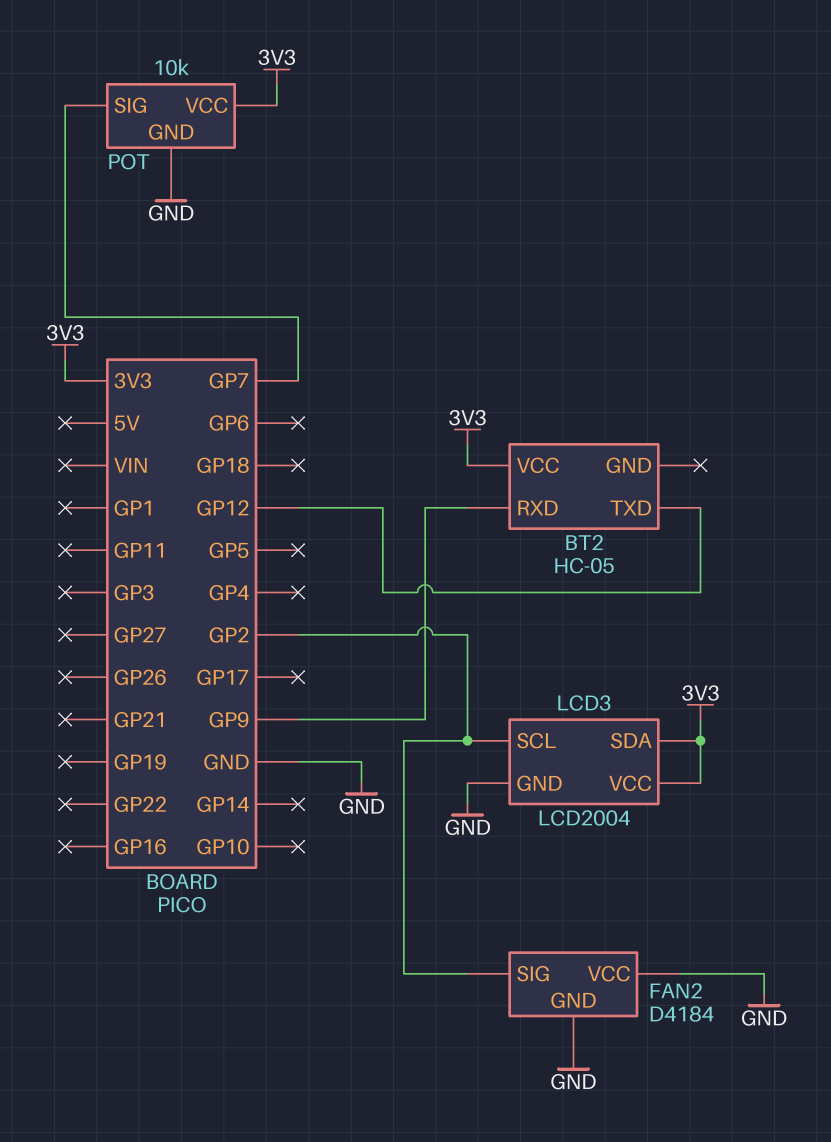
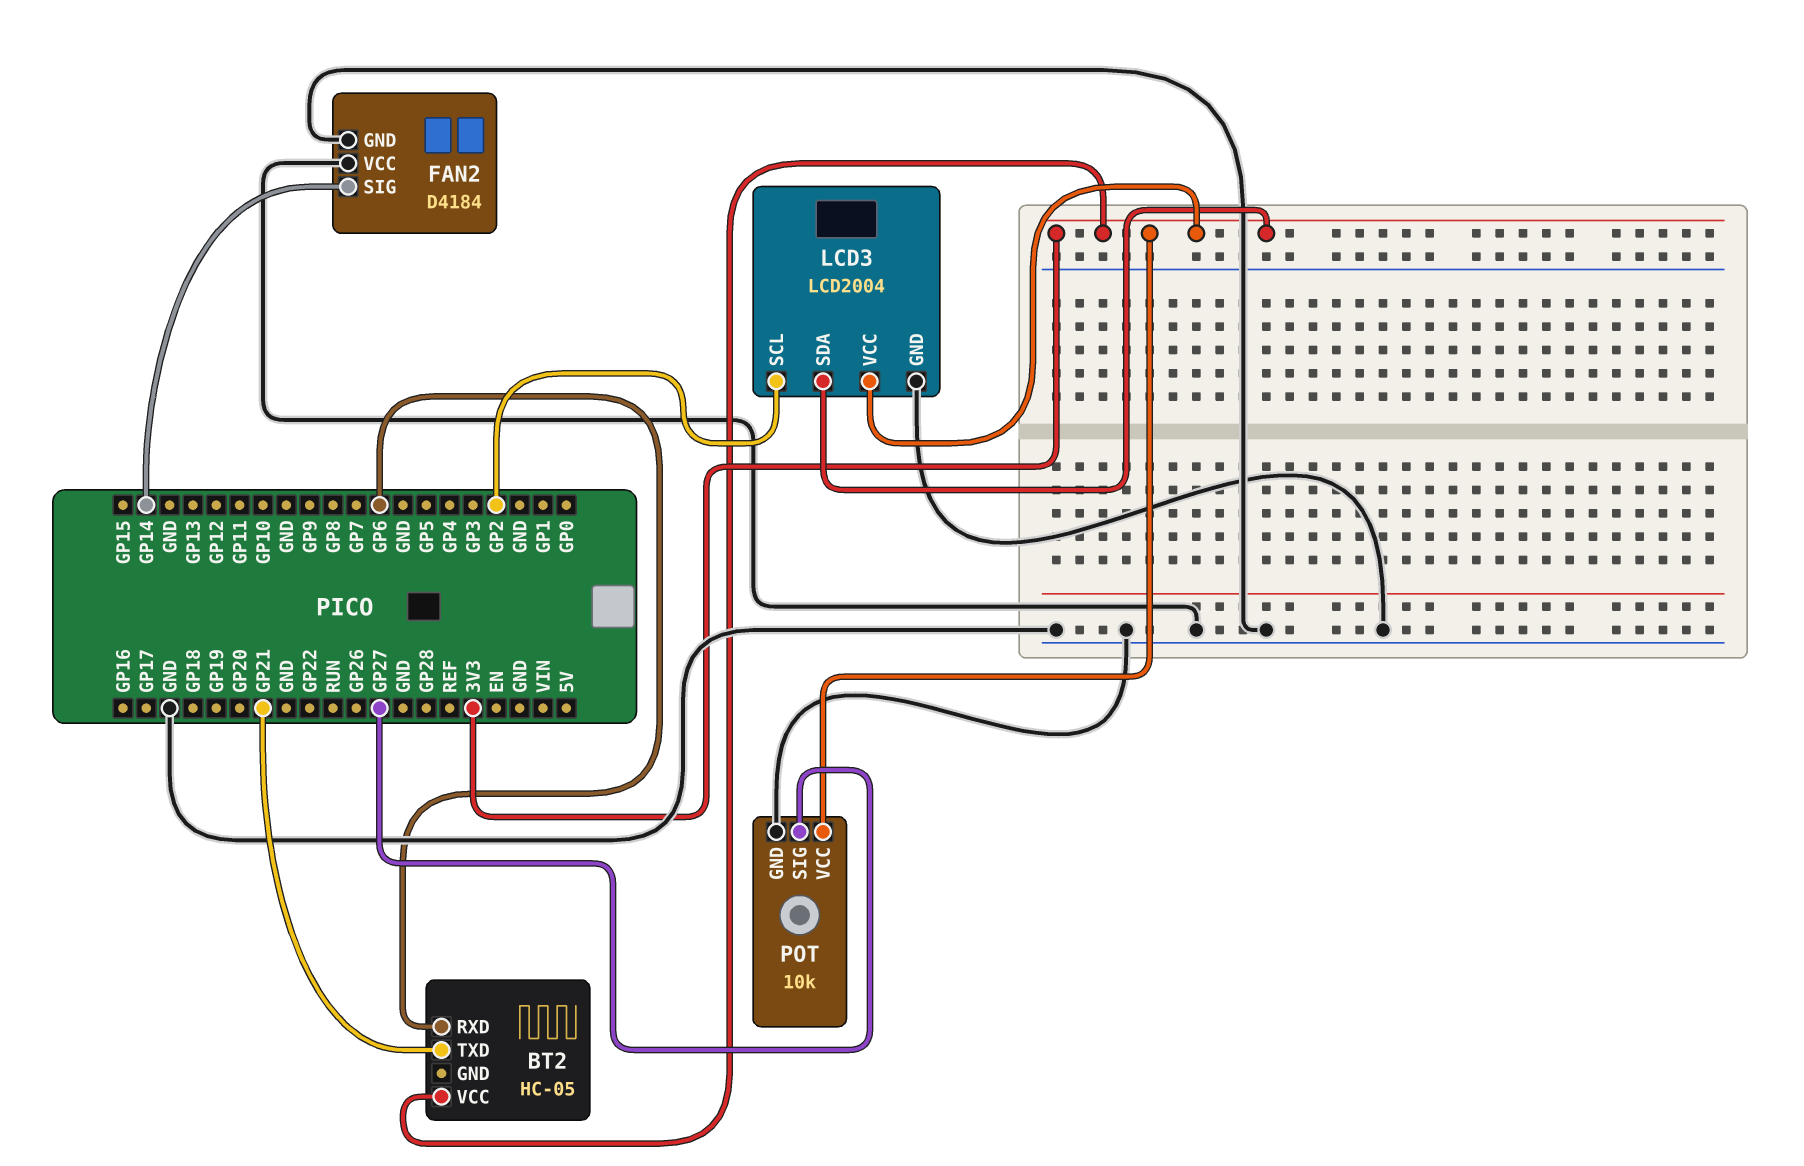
BT2 pin RXD: GP9 -> GP6
BT2 pin TXD: GP12 -> GP21
FAN2 pin SIG: GP2 -> GP14
POT pin SIG: GP7 -> GP27

